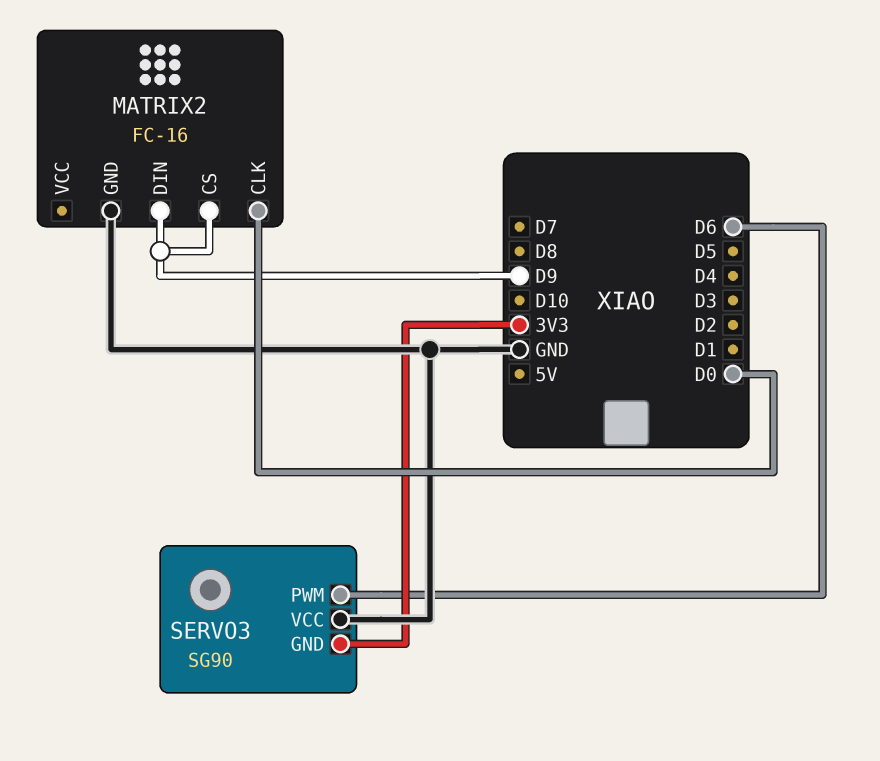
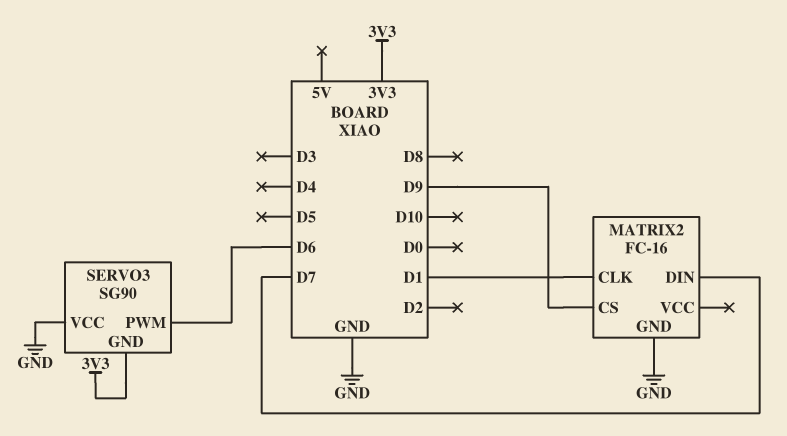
MATRIX2 pin CLK: D0 -> D1
MATRIX2 pin DIN: D9 -> D7

